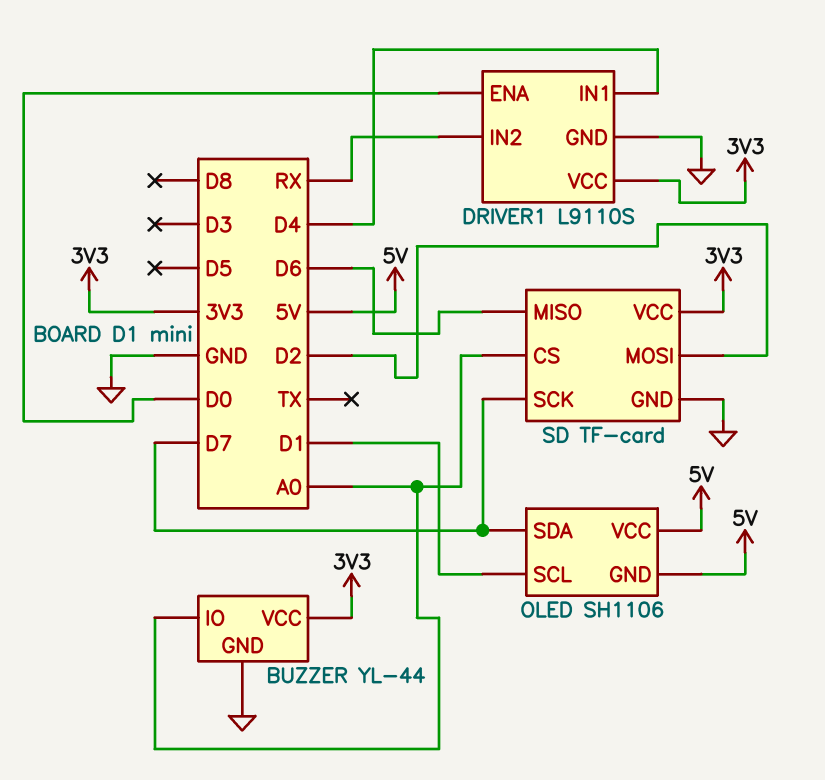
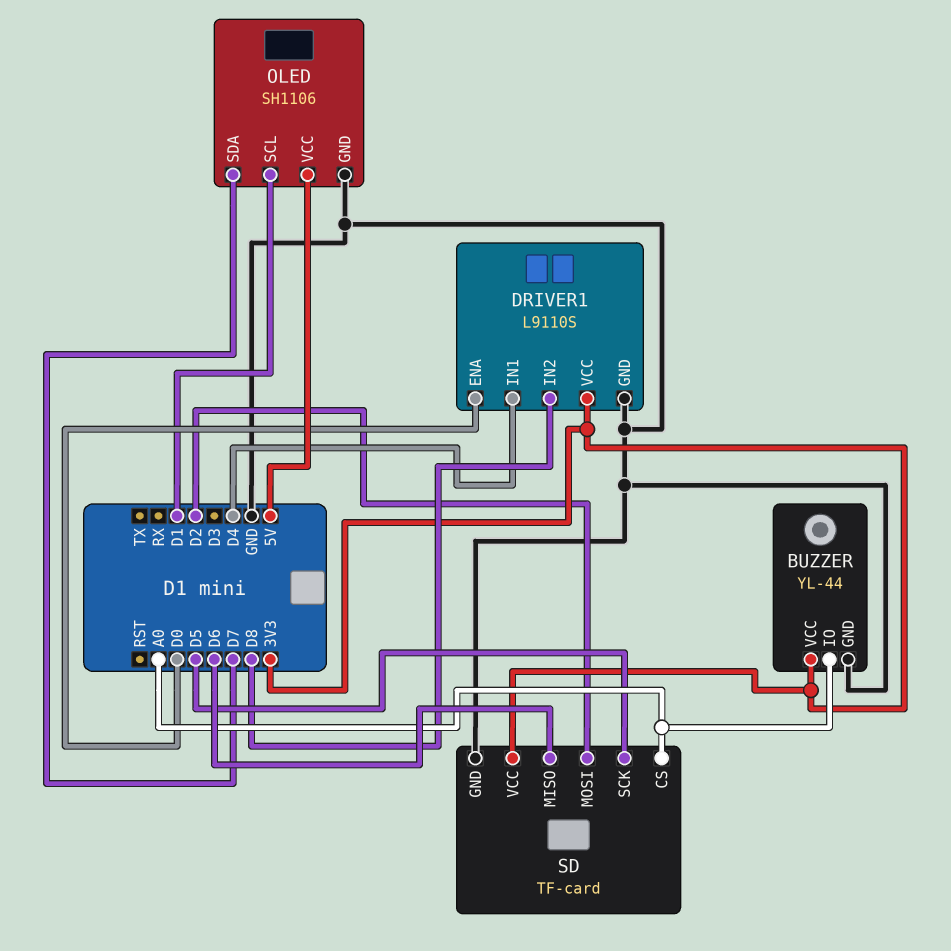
DRIVER1 pin IN2: RX -> D8
OLED pin GND: 5V -> GND
SD pin SCK: D7 -> D5

